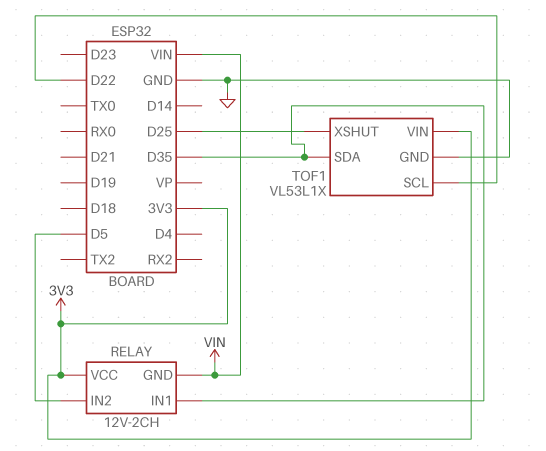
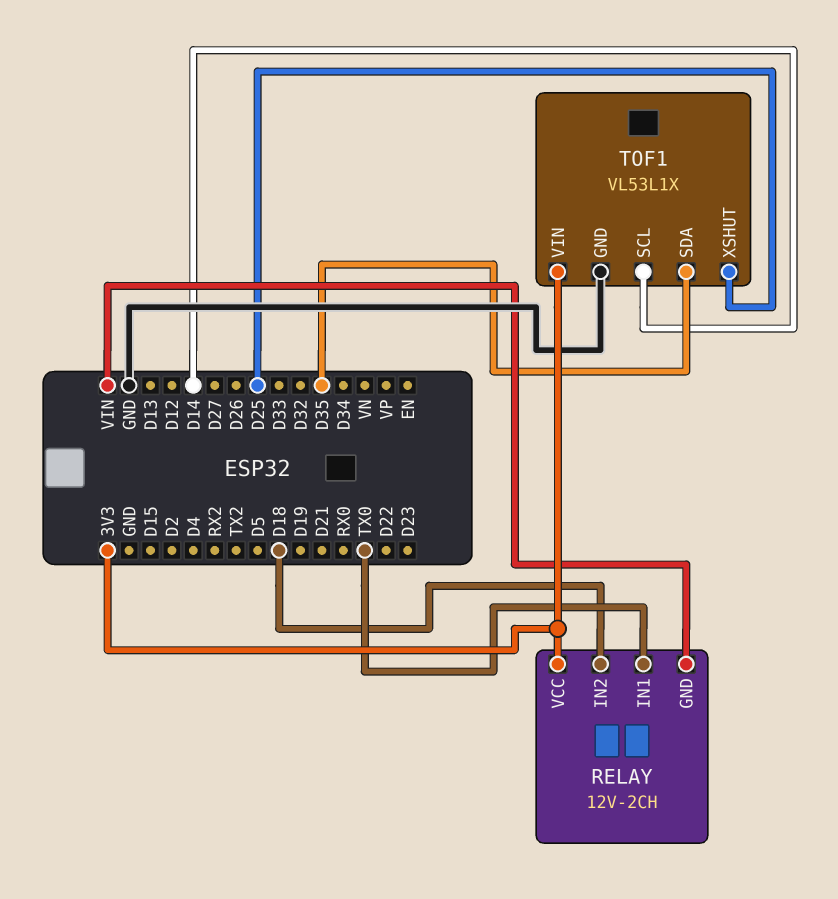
RELAY pin IN1: D35 -> TX0
RELAY pin IN2: D5 -> D18
TOF1 pin SCL: D22 -> D14

